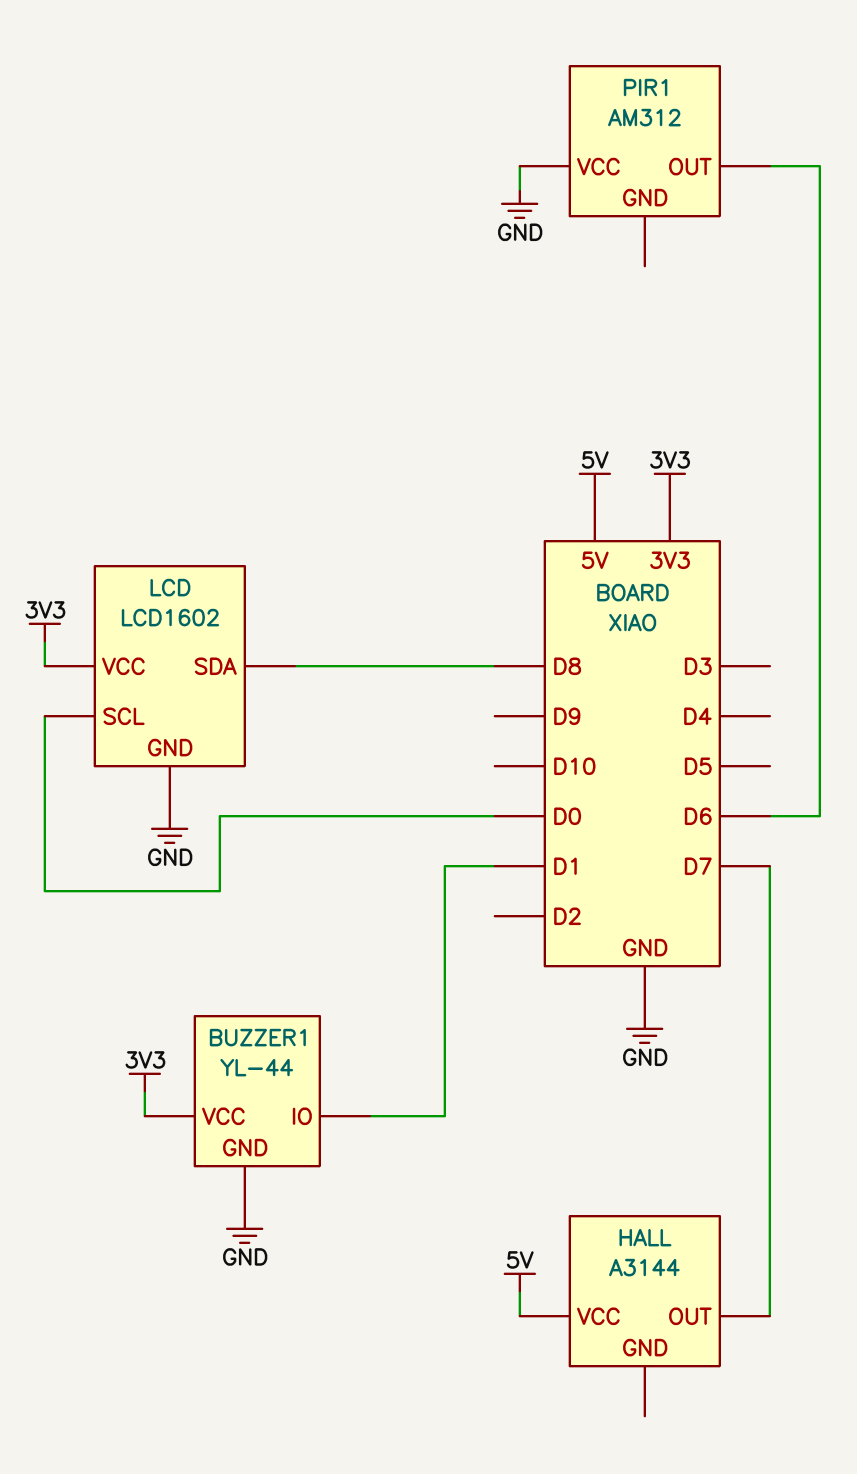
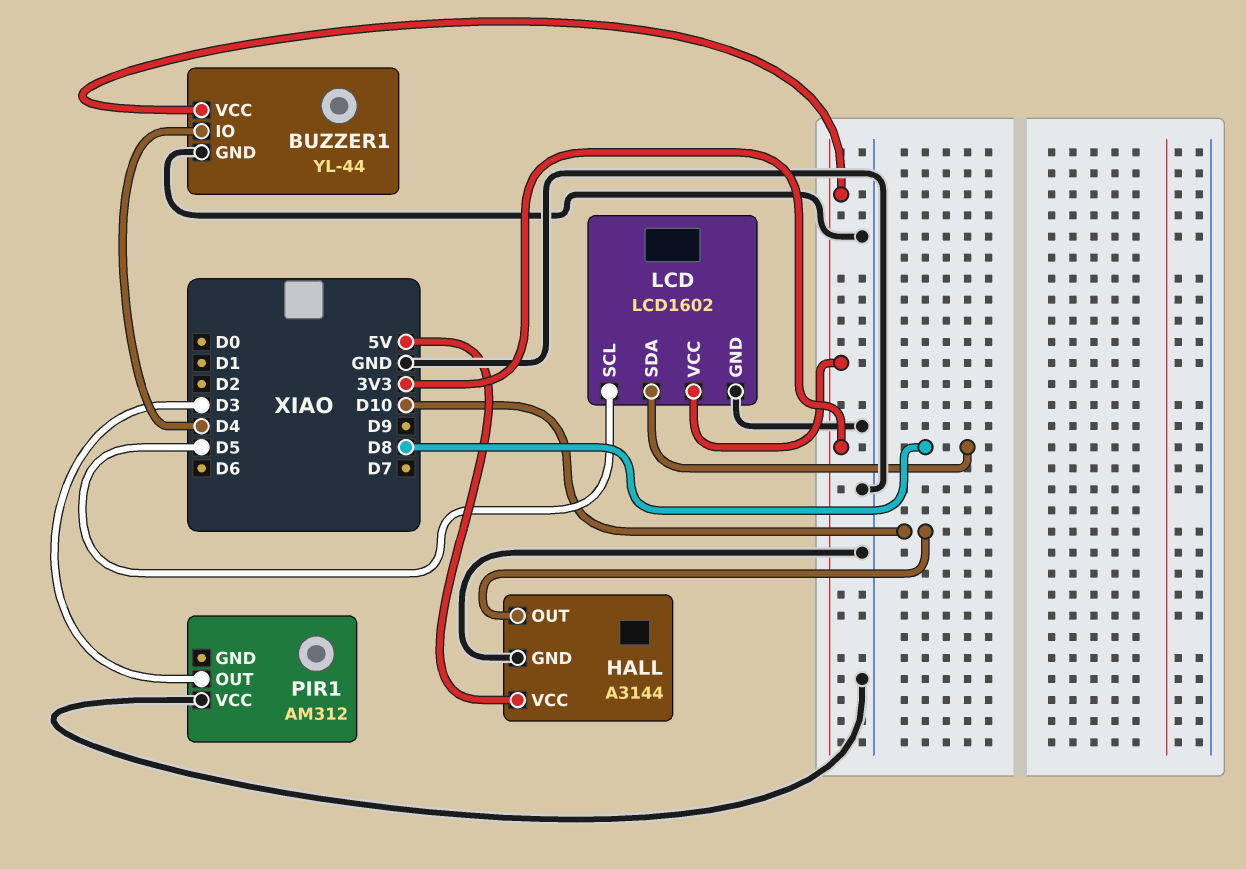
BUZZER1 pin IO: D1 -> D4
HALL pin GND: none -> GND
HALL pin OUT: D7 -> D10
LCD pin SCL: D0 -> D5
PIR1 pin OUT: D6 -> D3

